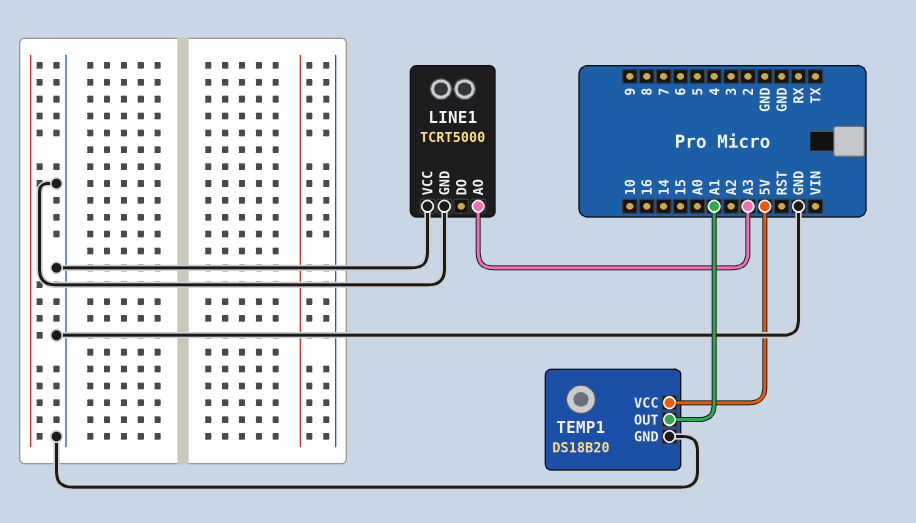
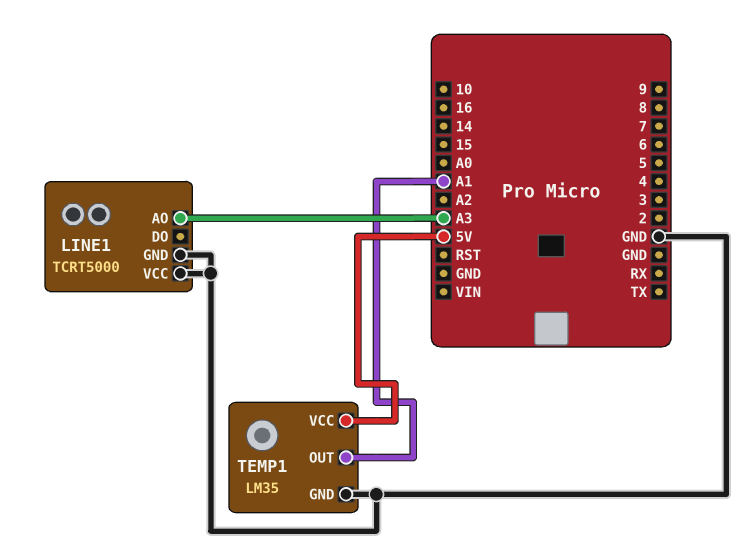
TEMP1: DS18B20 -> LM35

